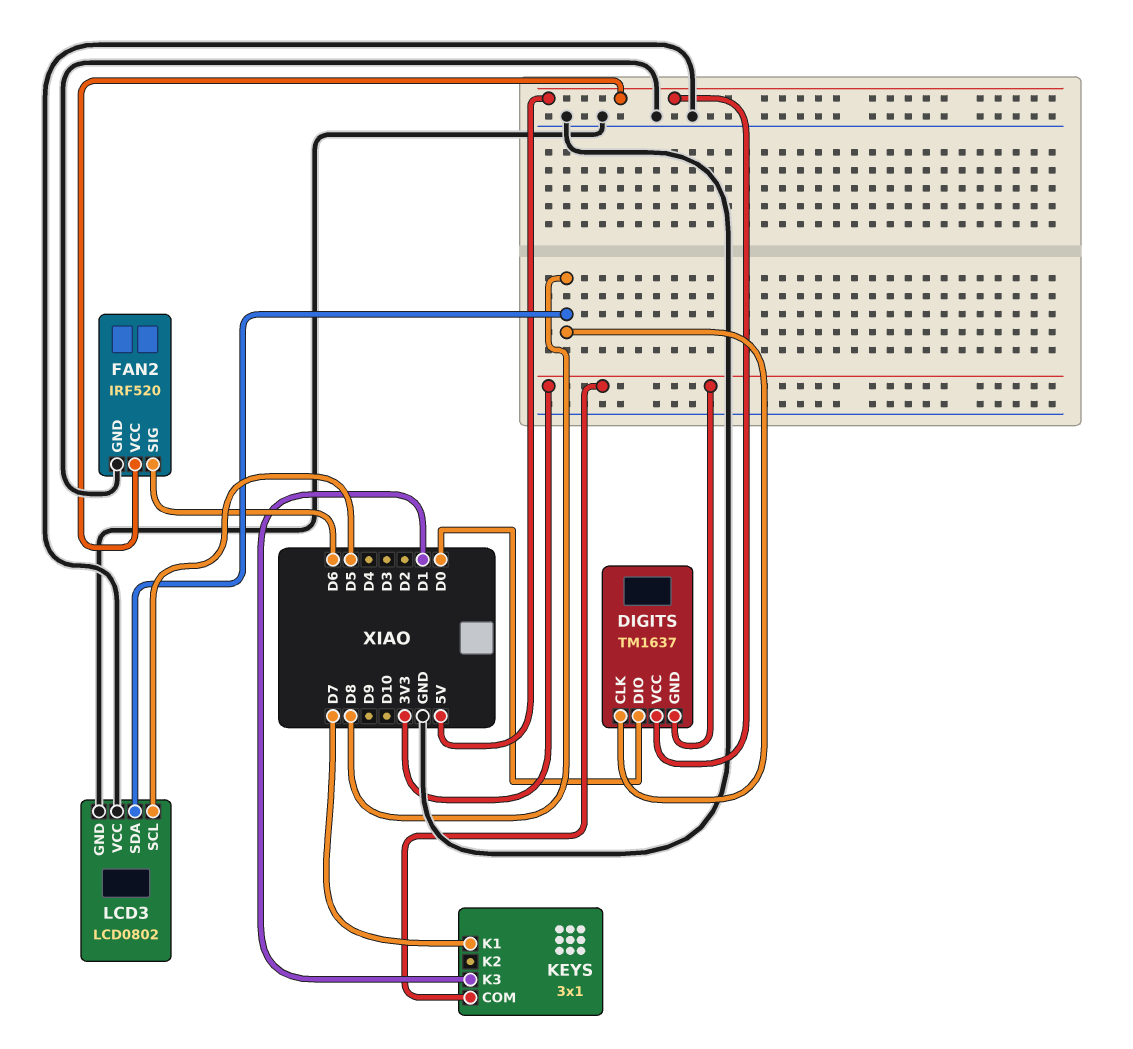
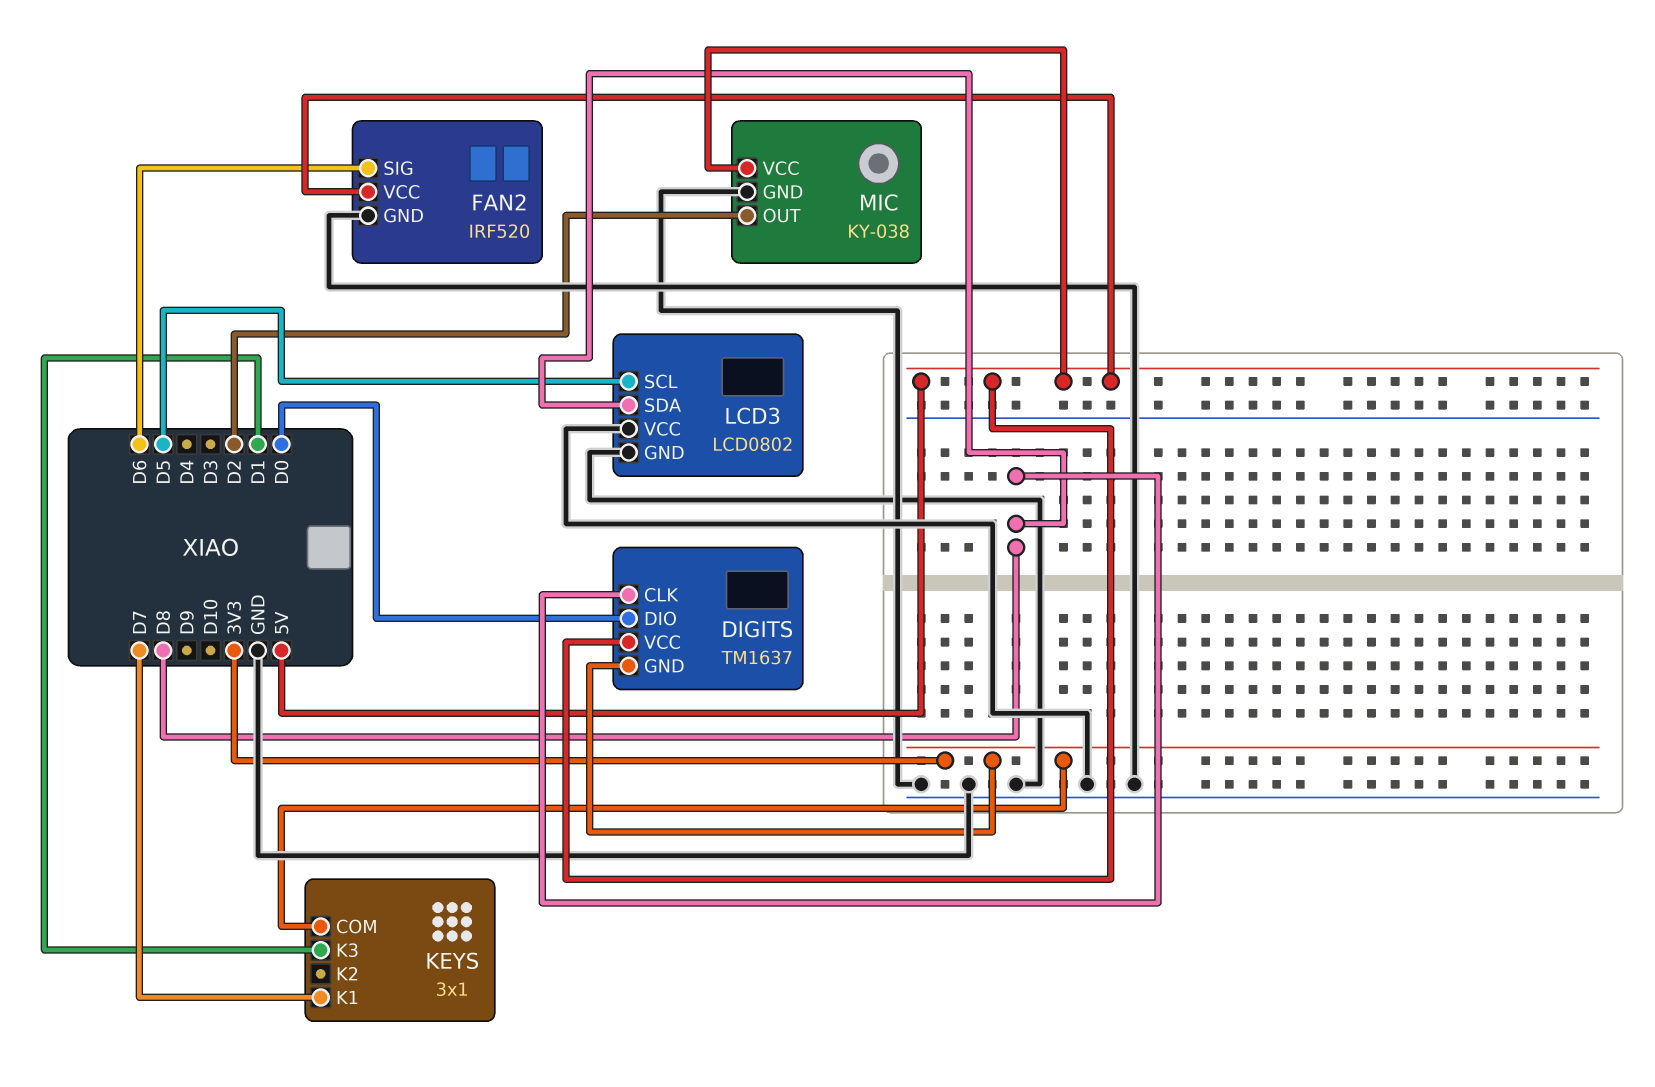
MIC: none -> KY-038
MIC pin GND: none -> GND
MIC pin OUT: none -> D2
MIC pin VCC: none -> 5V

